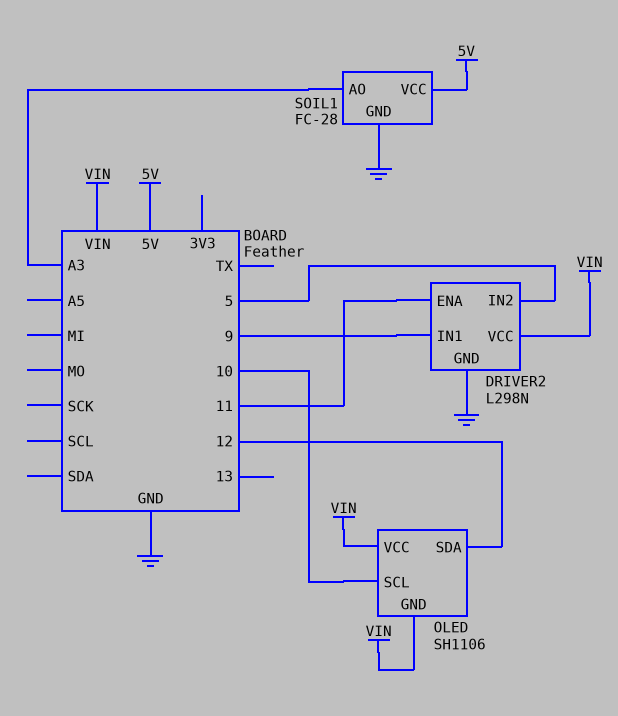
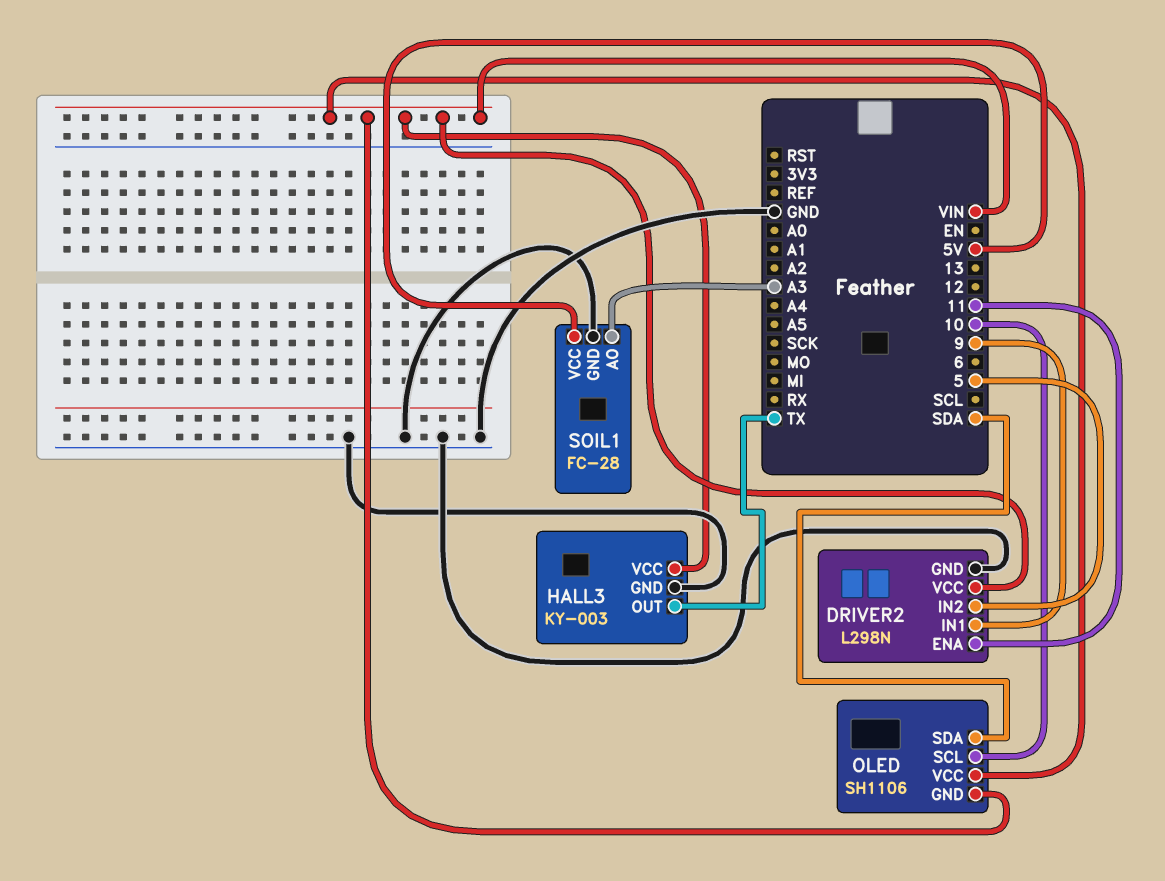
HALL3: none -> KY-003
HALL3 pin GND: none -> GND
HALL3 pin OUT: none -> TX
HALL3 pin VCC: none -> VIN
OLED pin SDA: 12 -> SDA

